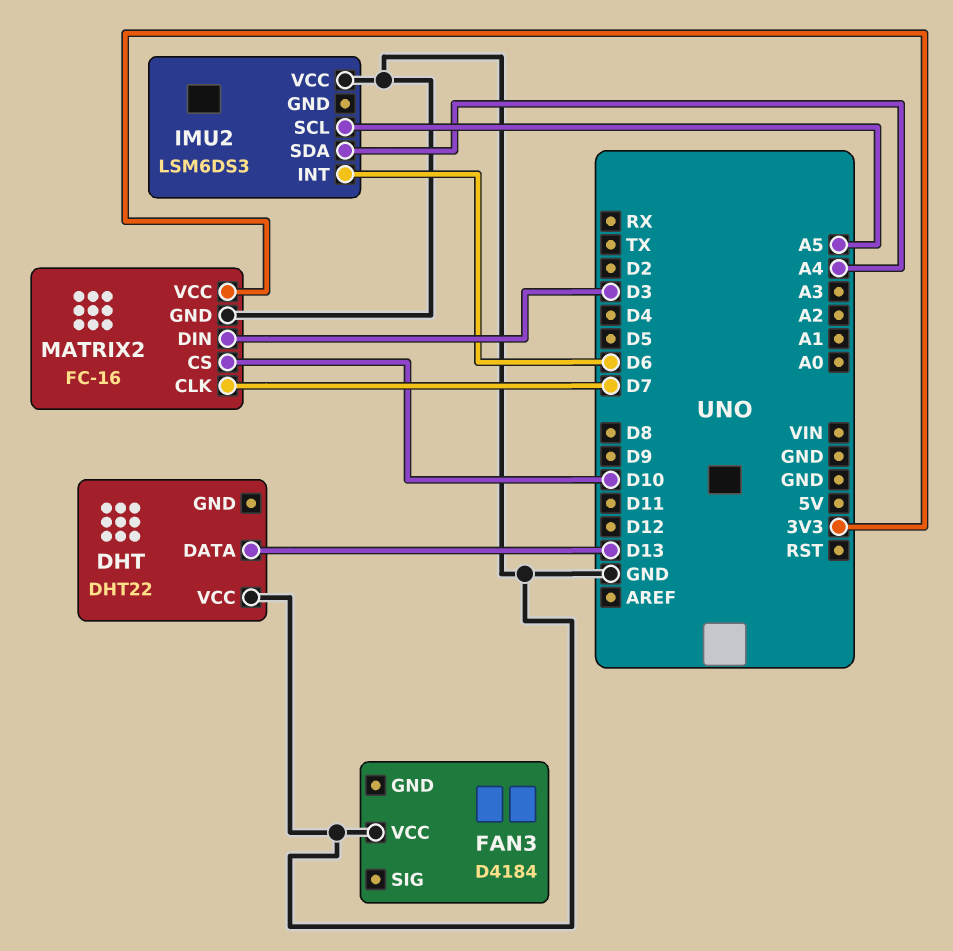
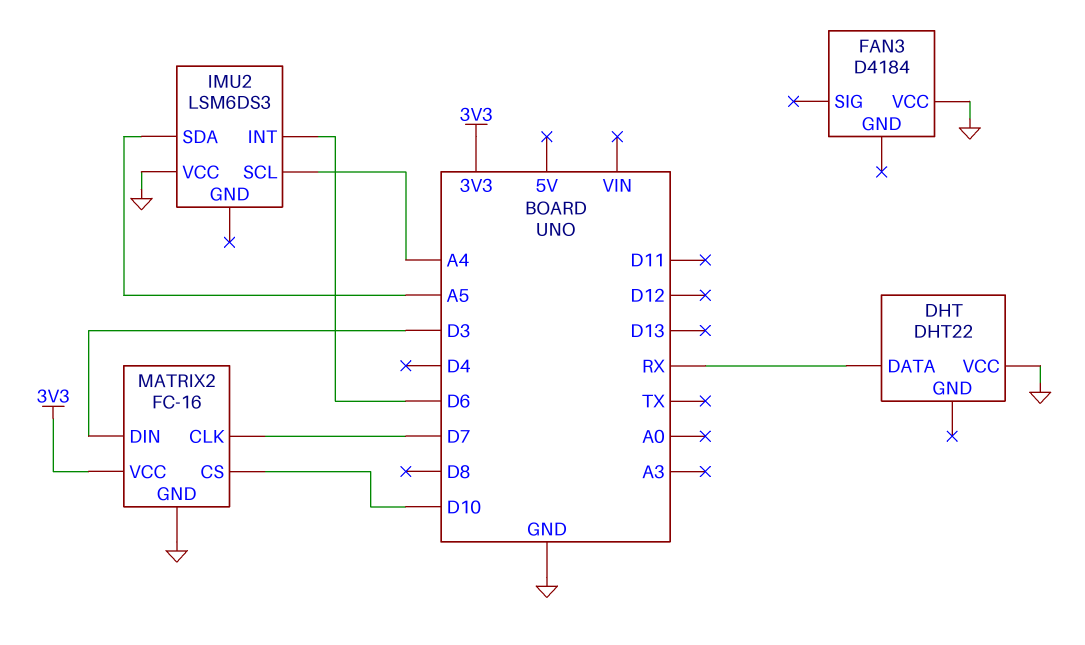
DHT pin DATA: D13 -> RX
IMU2 pin SCL: A5 -> A4
IMU2 pin SDA: A4 -> A5

